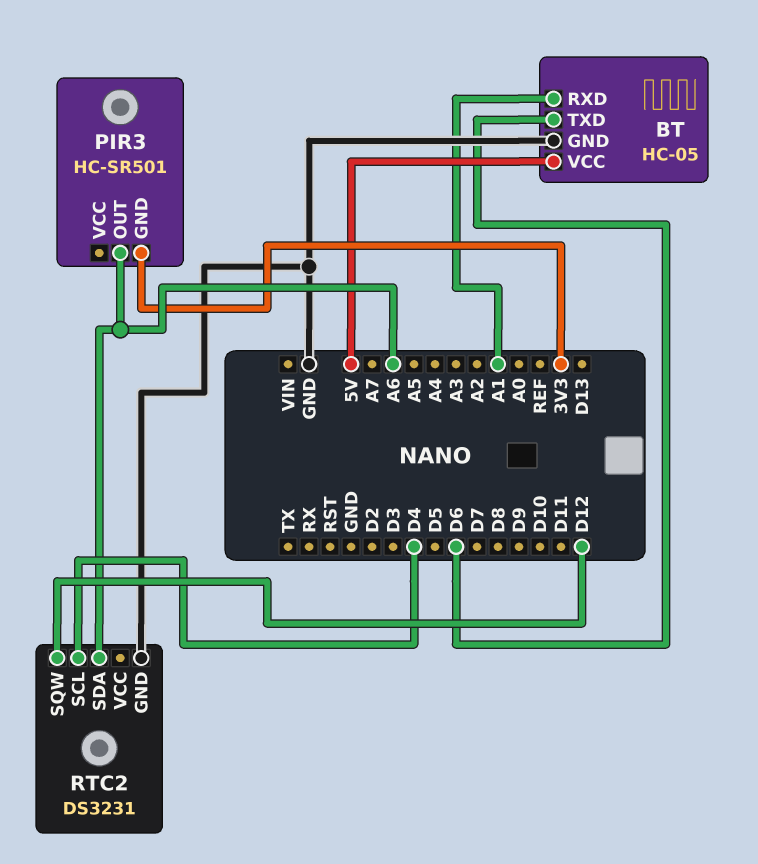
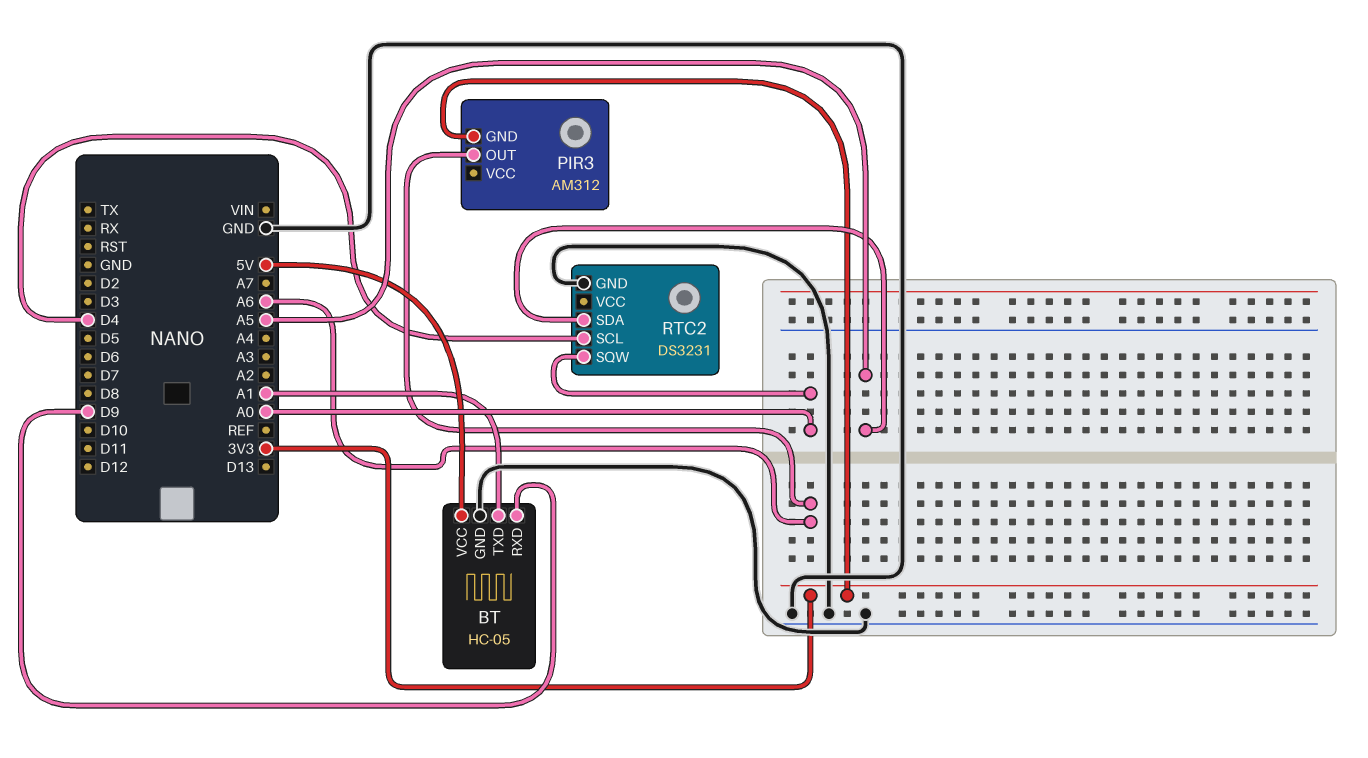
BT pin RXD: A1 -> D9
BT pin TXD: D6 -> A1
PIR3: HC-SR501 -> AM312
RTC2 pin SDA: A6 -> A5
RTC2 pin SQW: D12 -> A0

